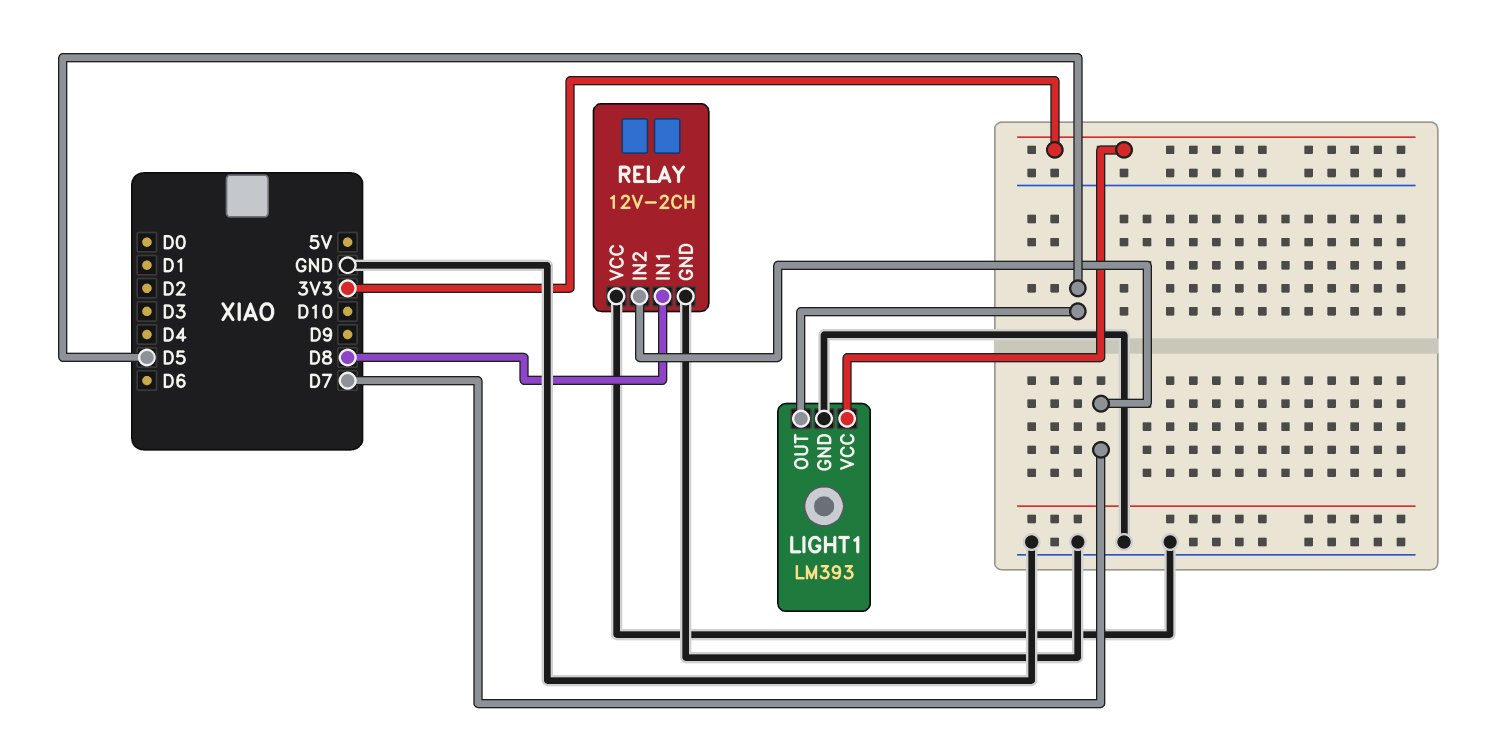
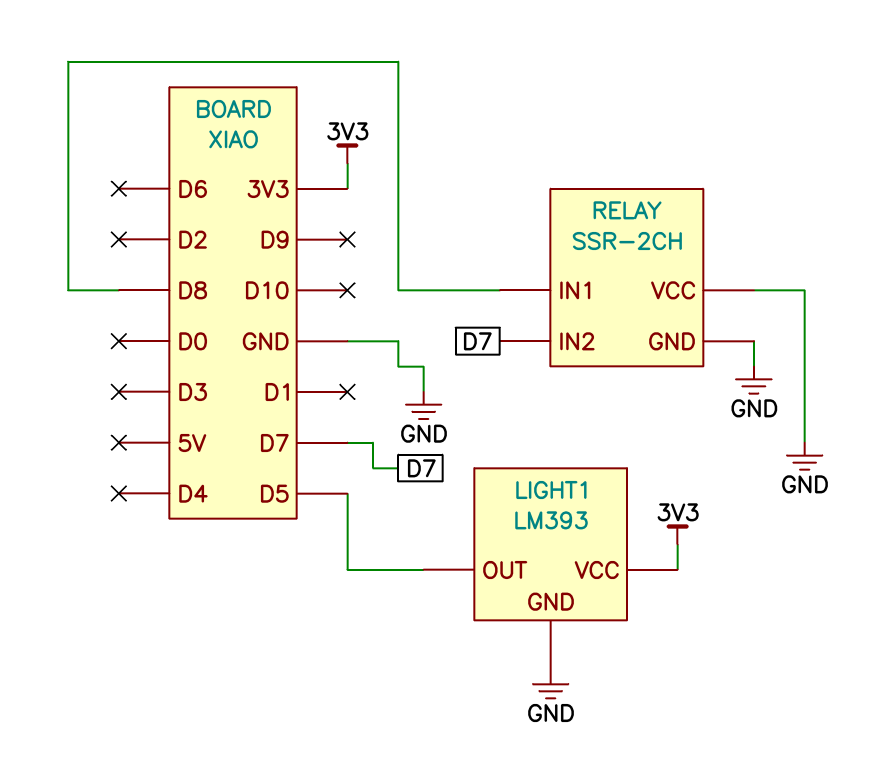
RELAY: 12V-2CH -> SSR-2CH

